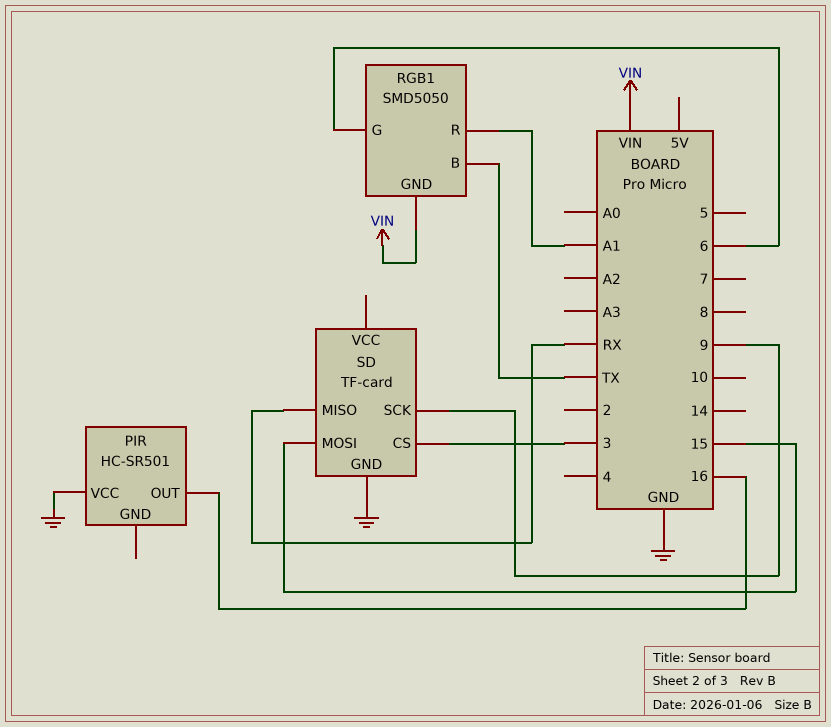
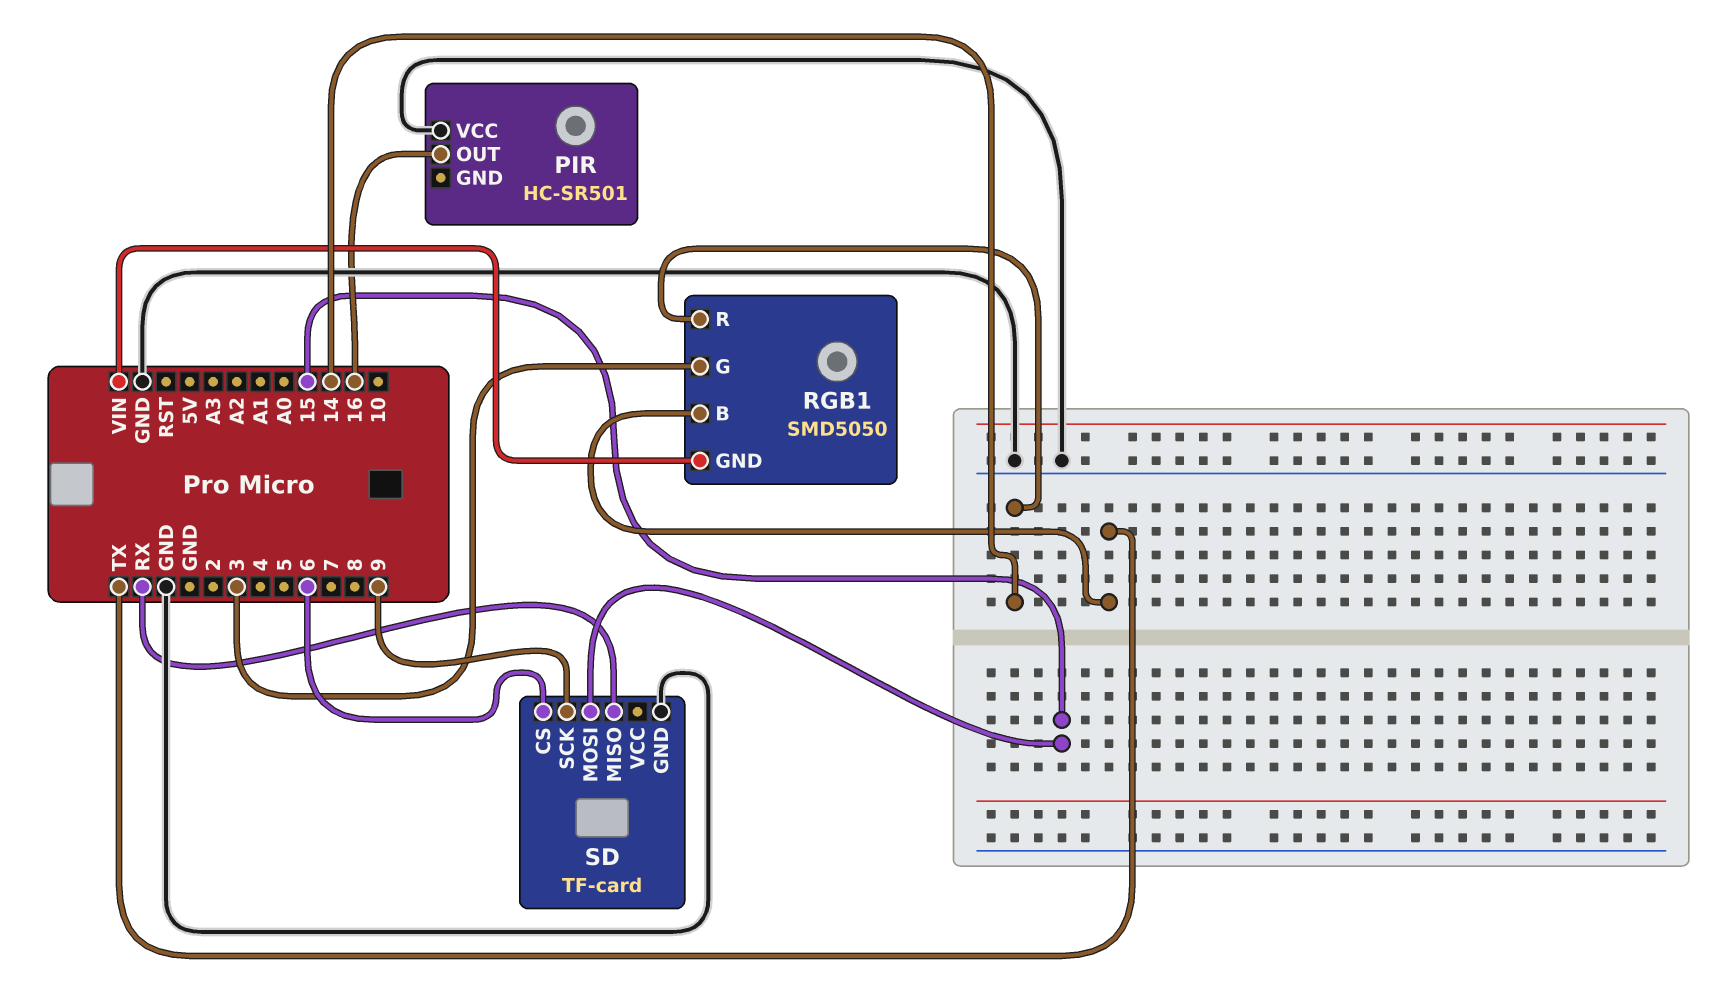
RGB1 pin G: 6 -> 3
RGB1 pin R: A1 -> 14
SD pin CS: 3 -> 6

